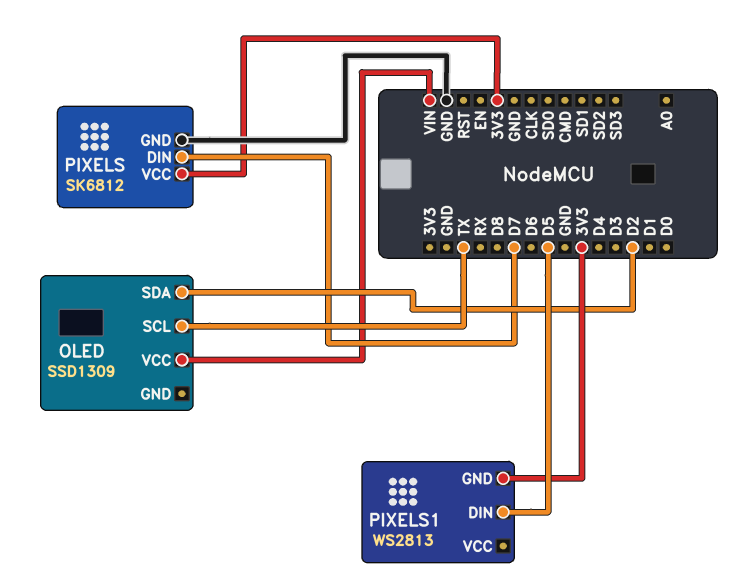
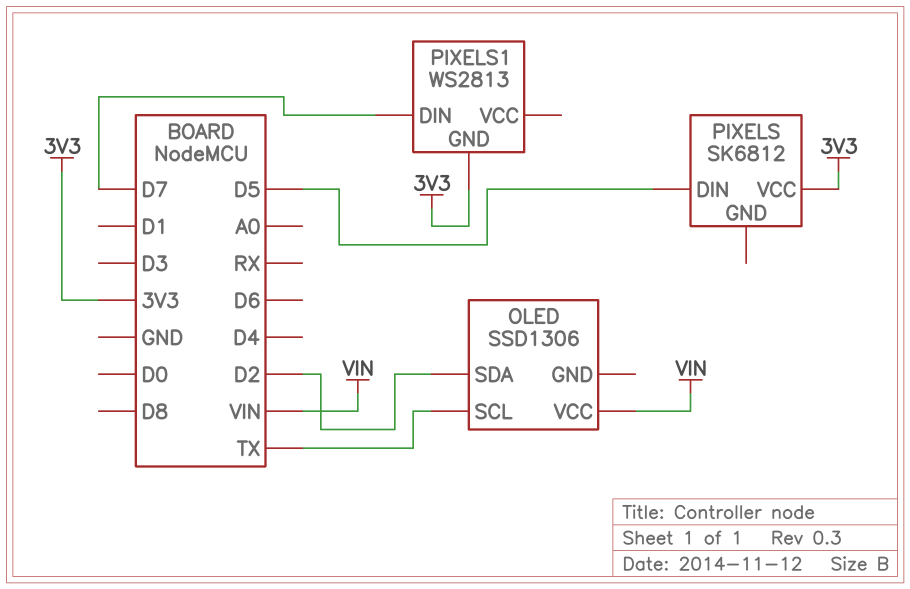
OLED: SSD1309 -> SSD1306
PIXELS pin DIN: D7 -> D5
PIXELS pin GND: GND -> none
PIXELS1 pin DIN: D5 -> D7

